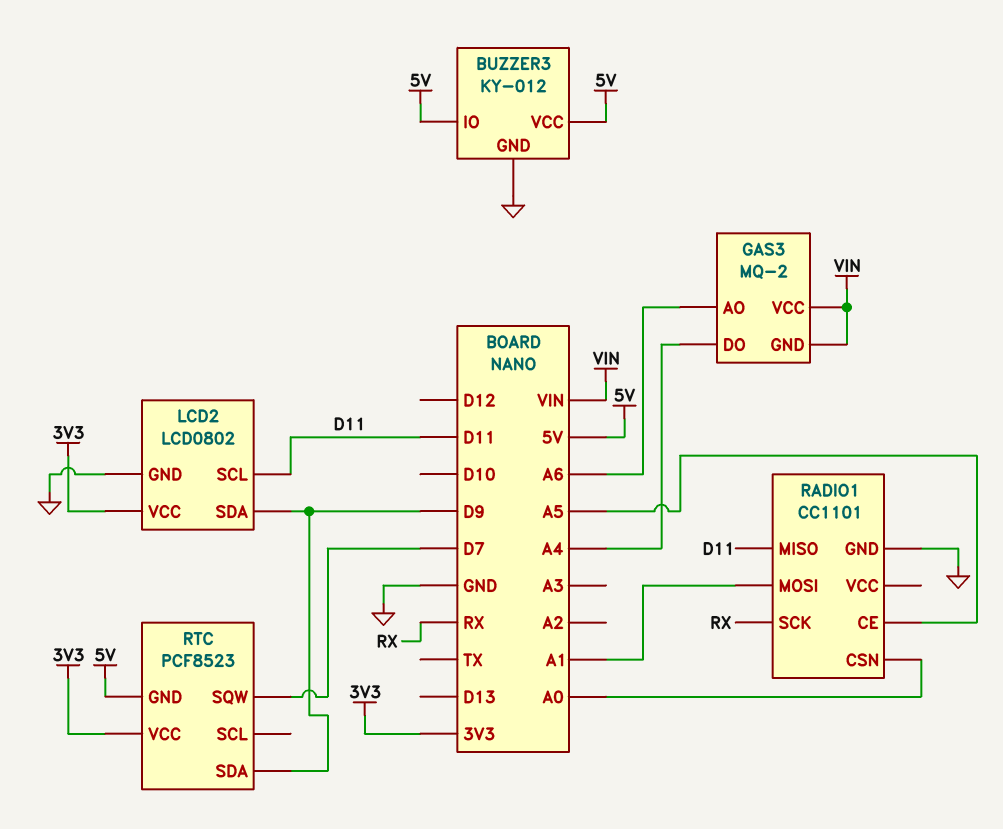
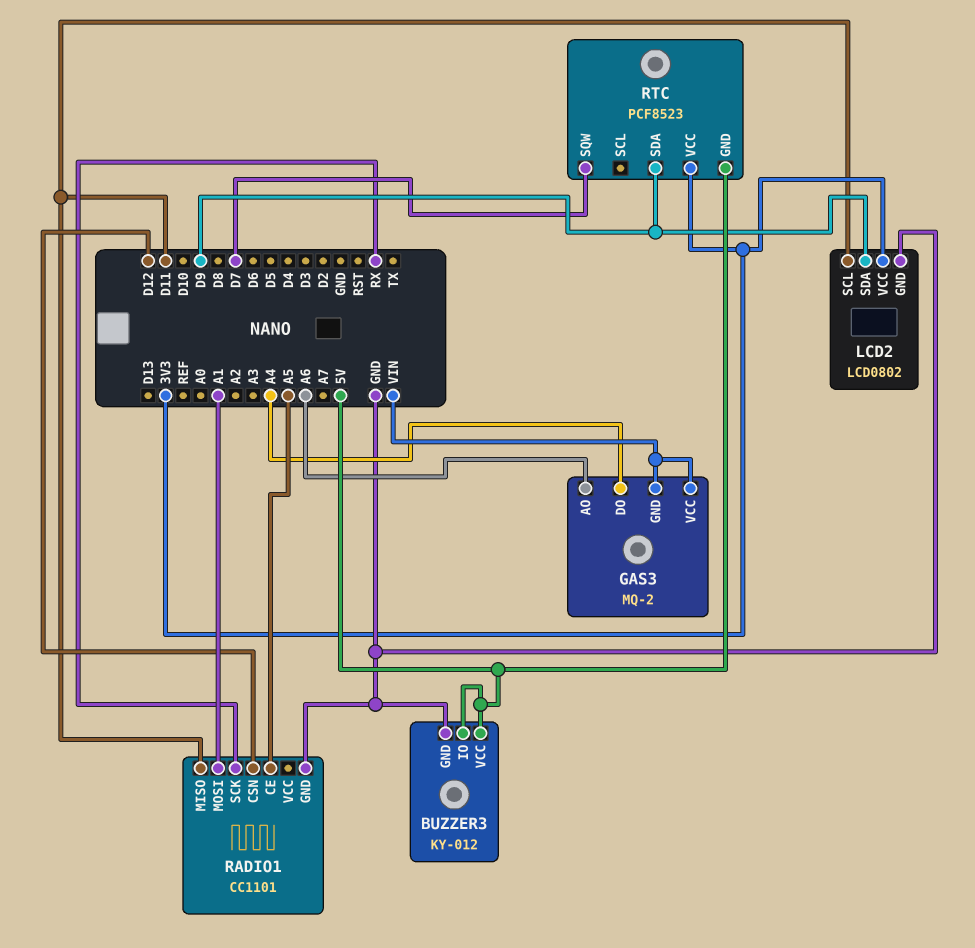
RADIO1 pin CSN: A0 -> D12

